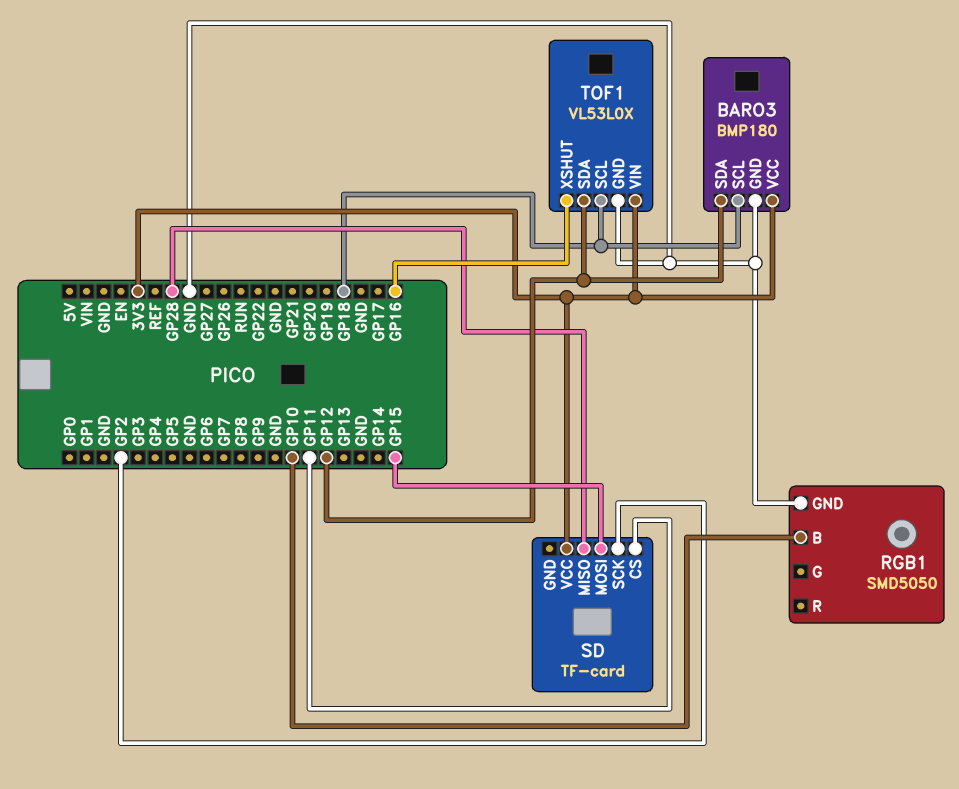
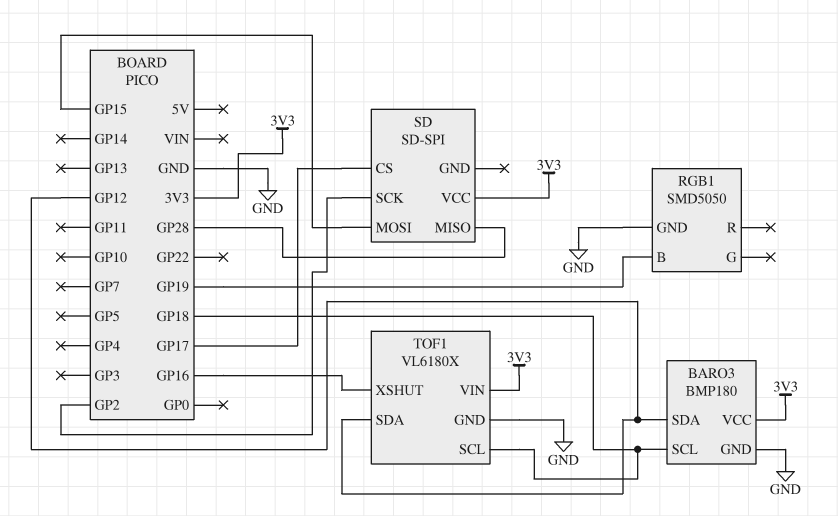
RGB1 pin B: GP10 -> GP19
SD: TF-card -> SD-SPI
SD pin CS: GP11 -> GP17
TOF1: VL53L0X -> VL6180X

